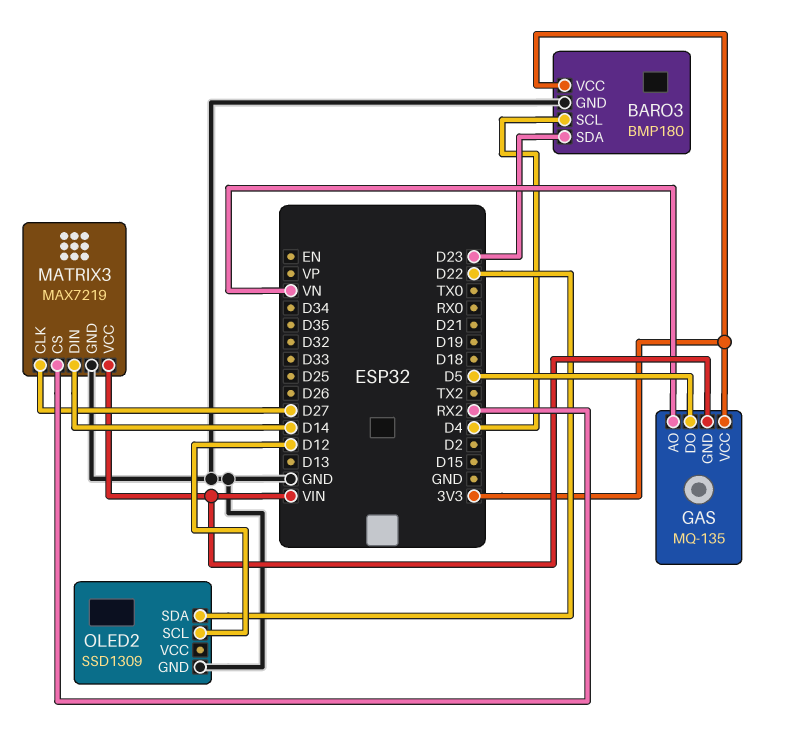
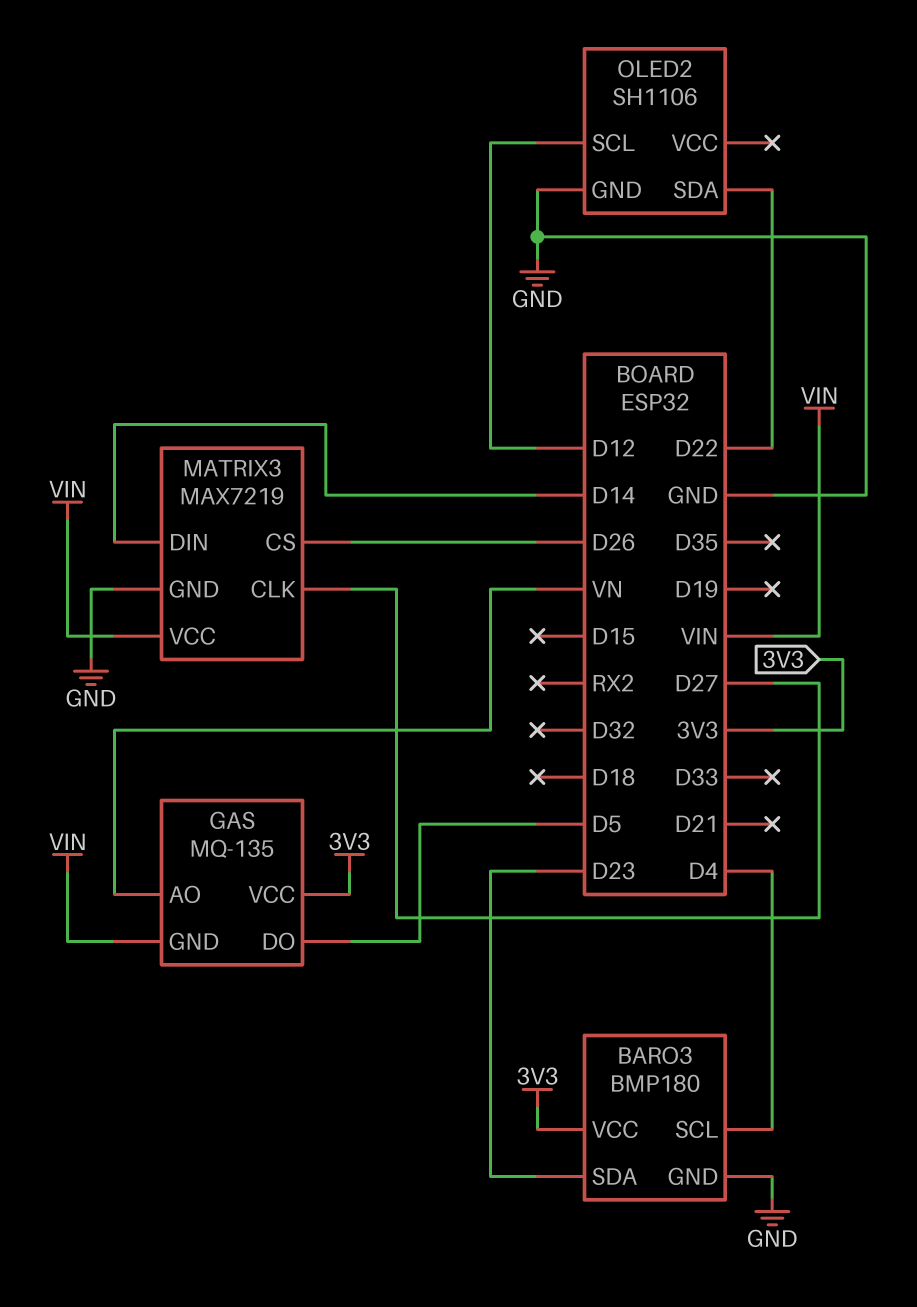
MATRIX3 pin CS: RX2 -> D26
OLED2: SSD1309 -> SH1106

